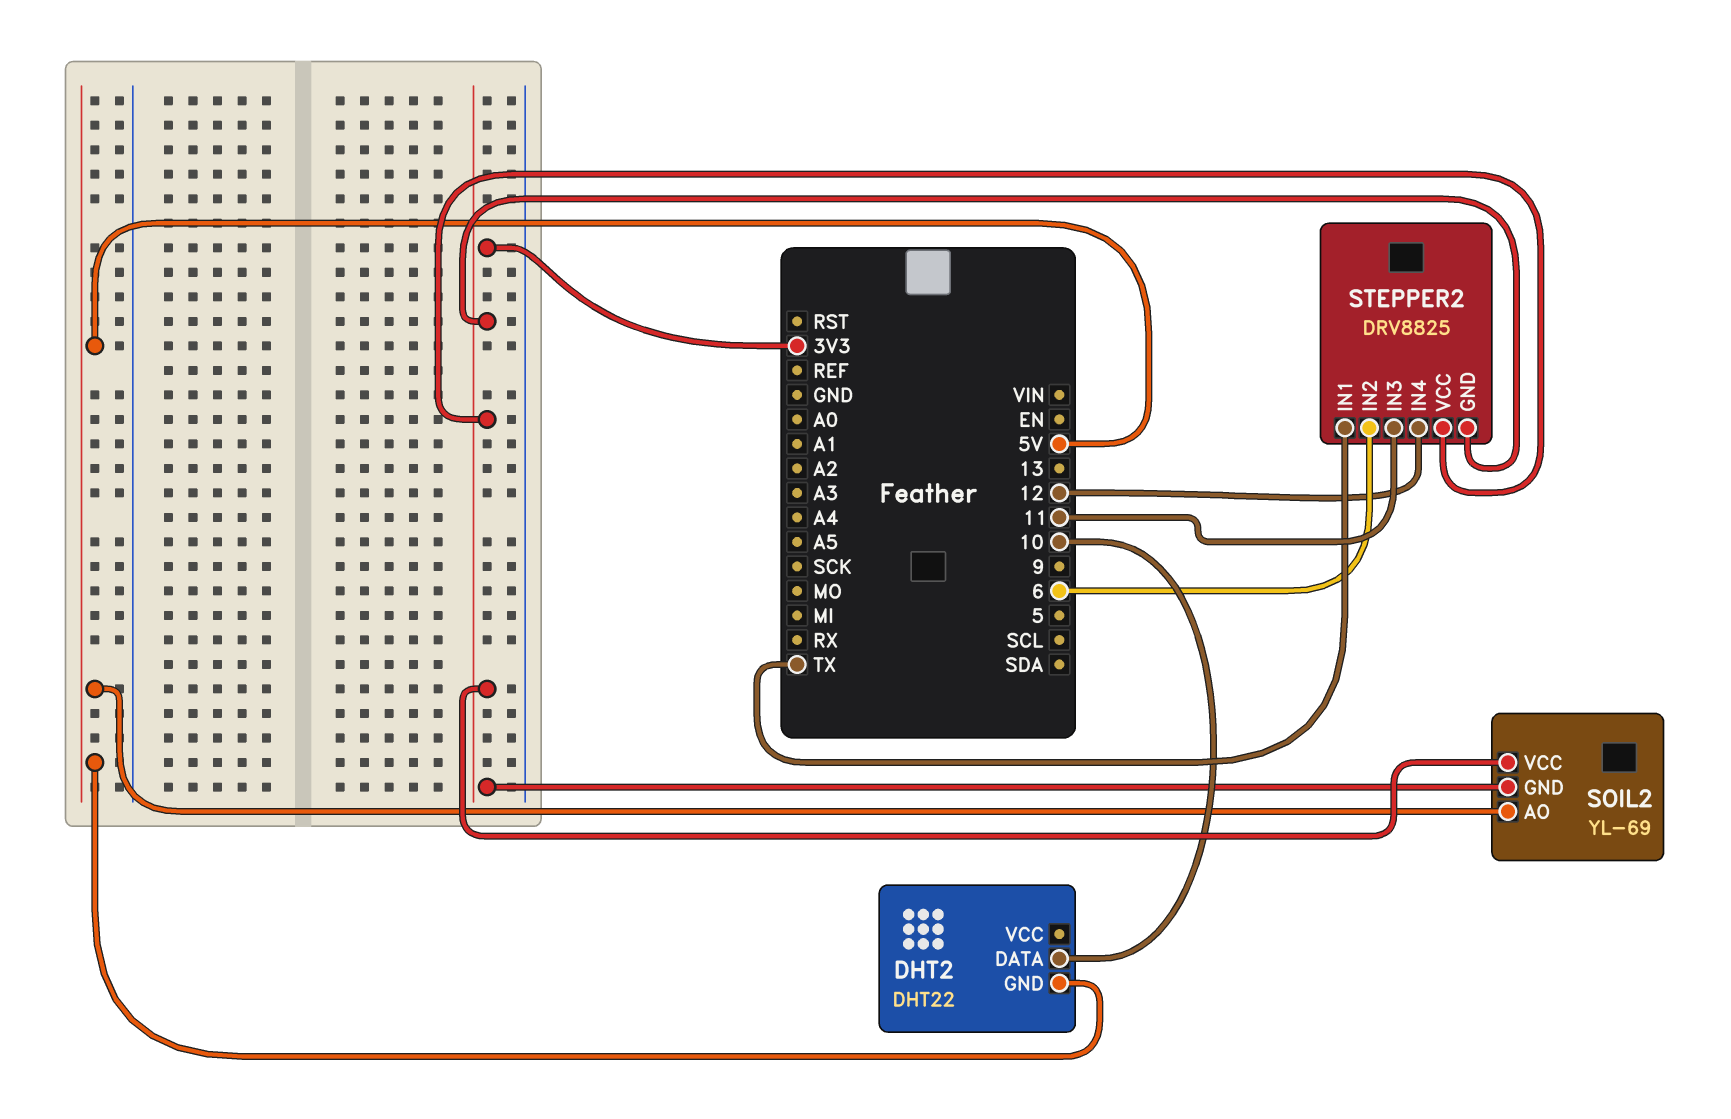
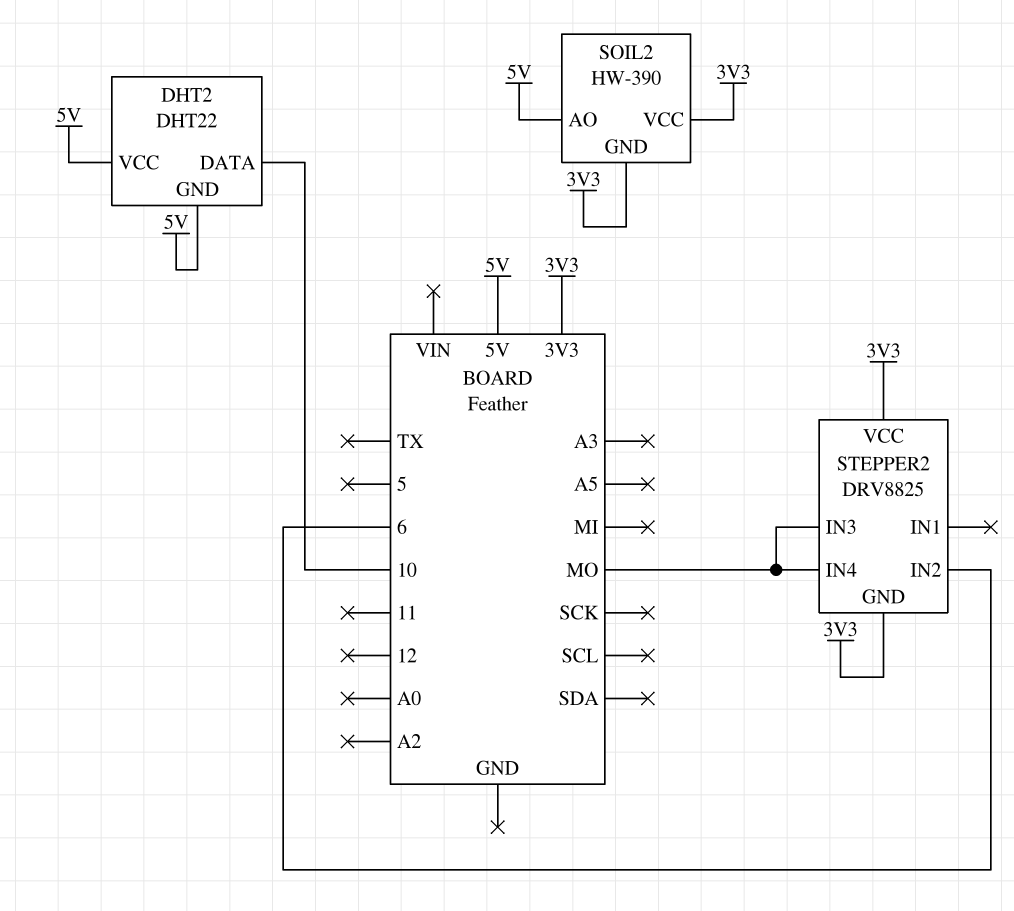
DHT2 pin VCC: none -> 5V
SOIL2: YL-69 -> HW-390
STEPPER2 pin IN1: TX -> none
STEPPER2 pin IN3: 11 -> MO
STEPPER2 pin IN4: 12 -> MO

